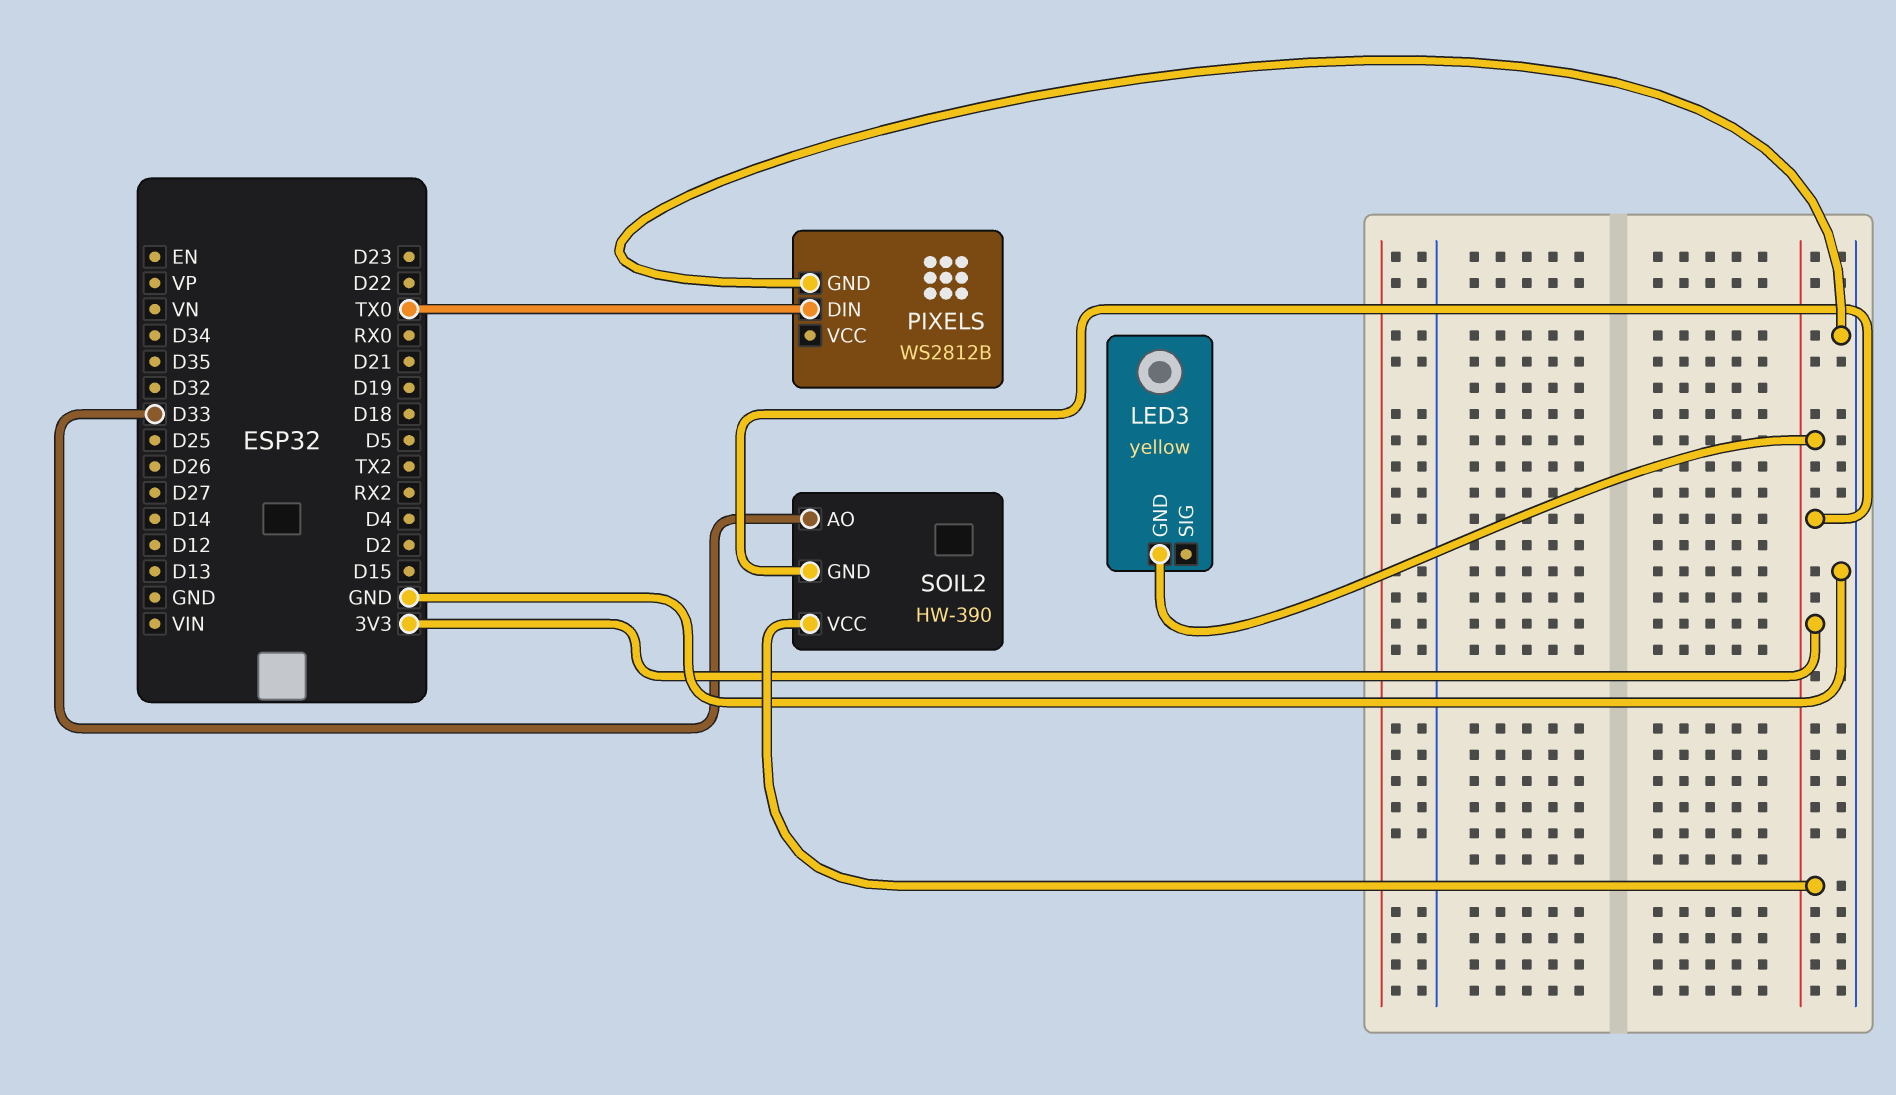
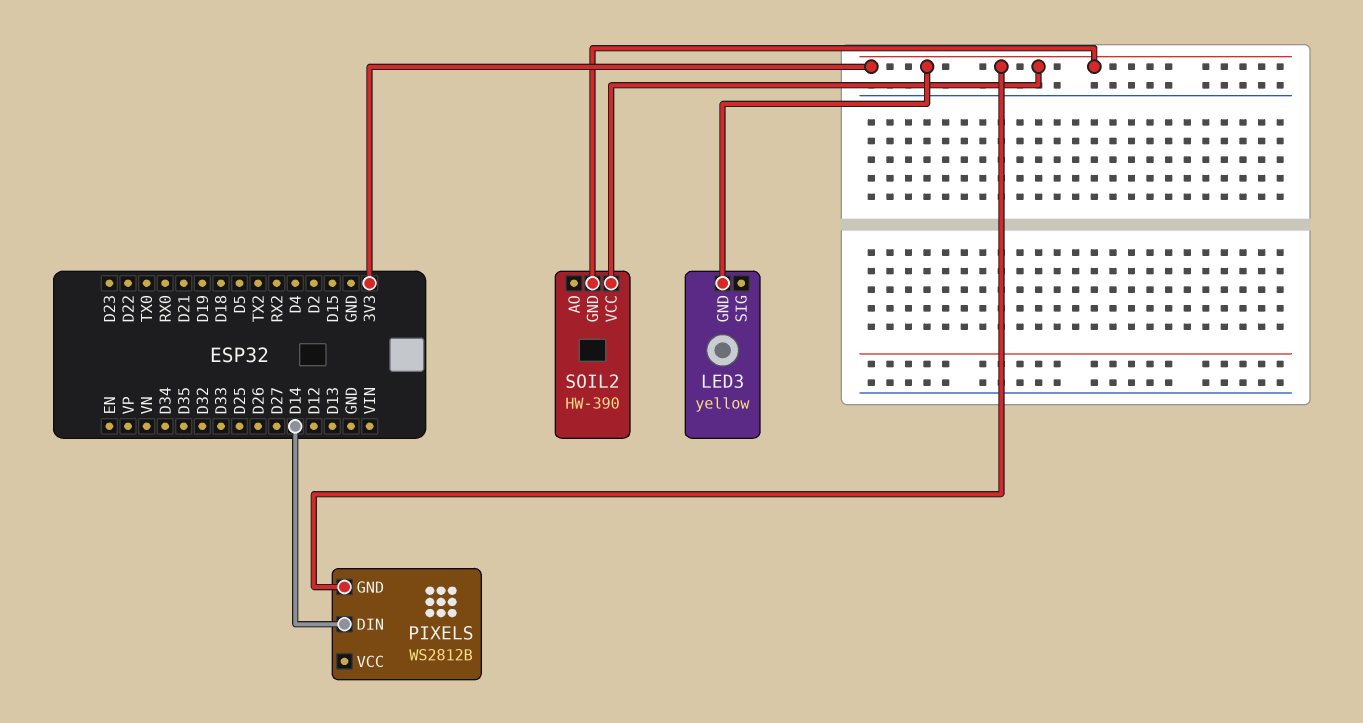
PIXELS pin DIN: TX0 -> D14
PIXELS pin GND: GND -> 3V3
SOIL2 pin AO: D33 -> none

